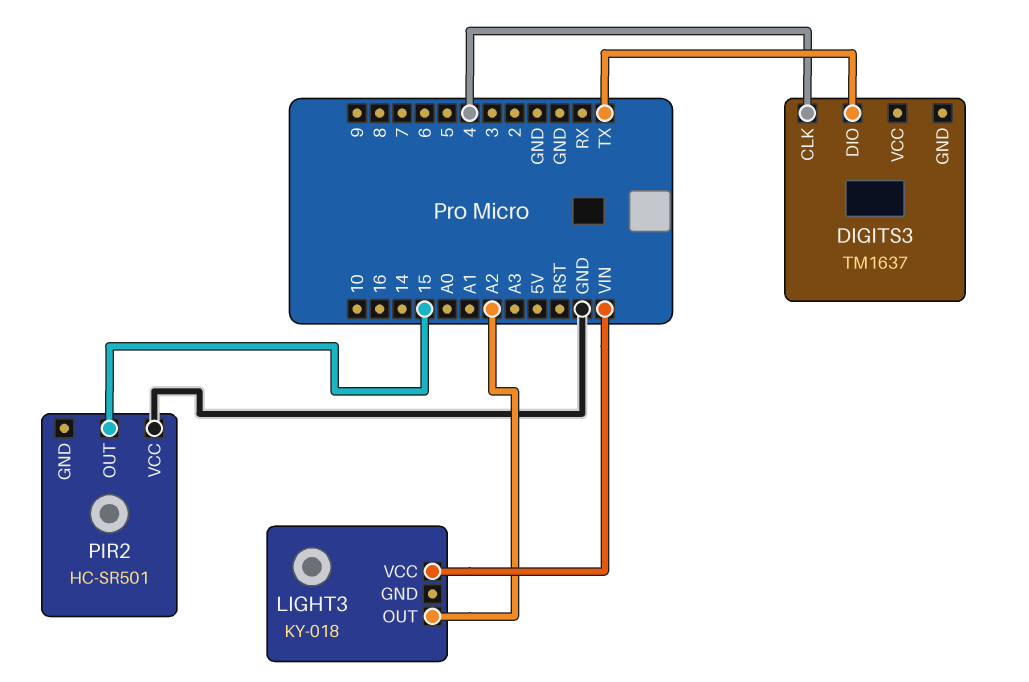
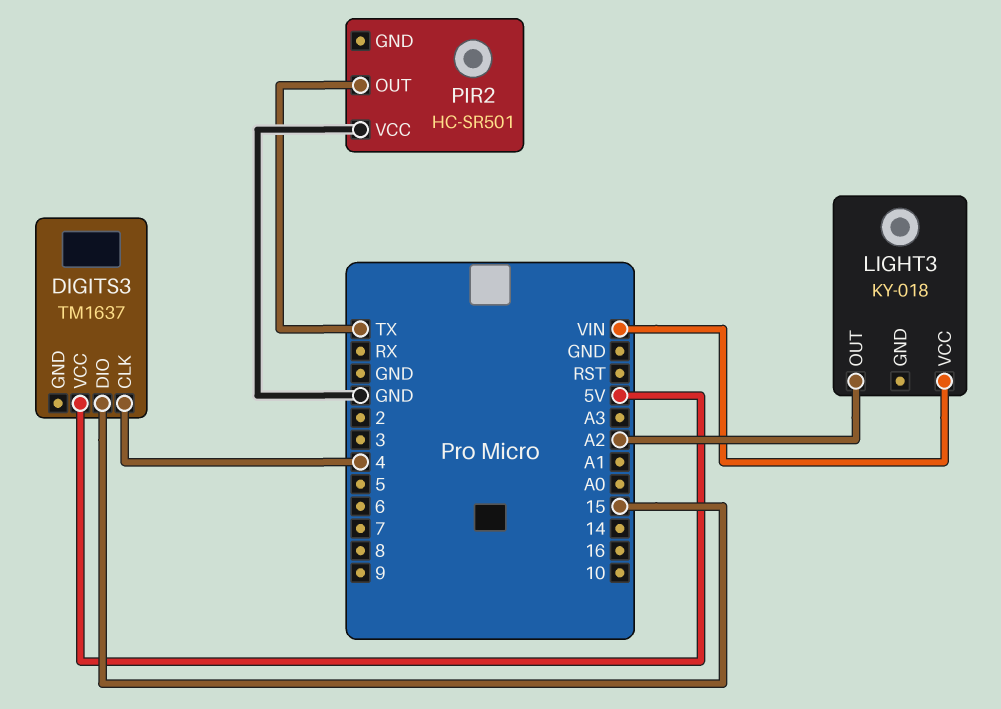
DIGITS3 pin DIO: TX -> 15
DIGITS3 pin VCC: none -> 5V
PIR2 pin OUT: 15 -> TX

